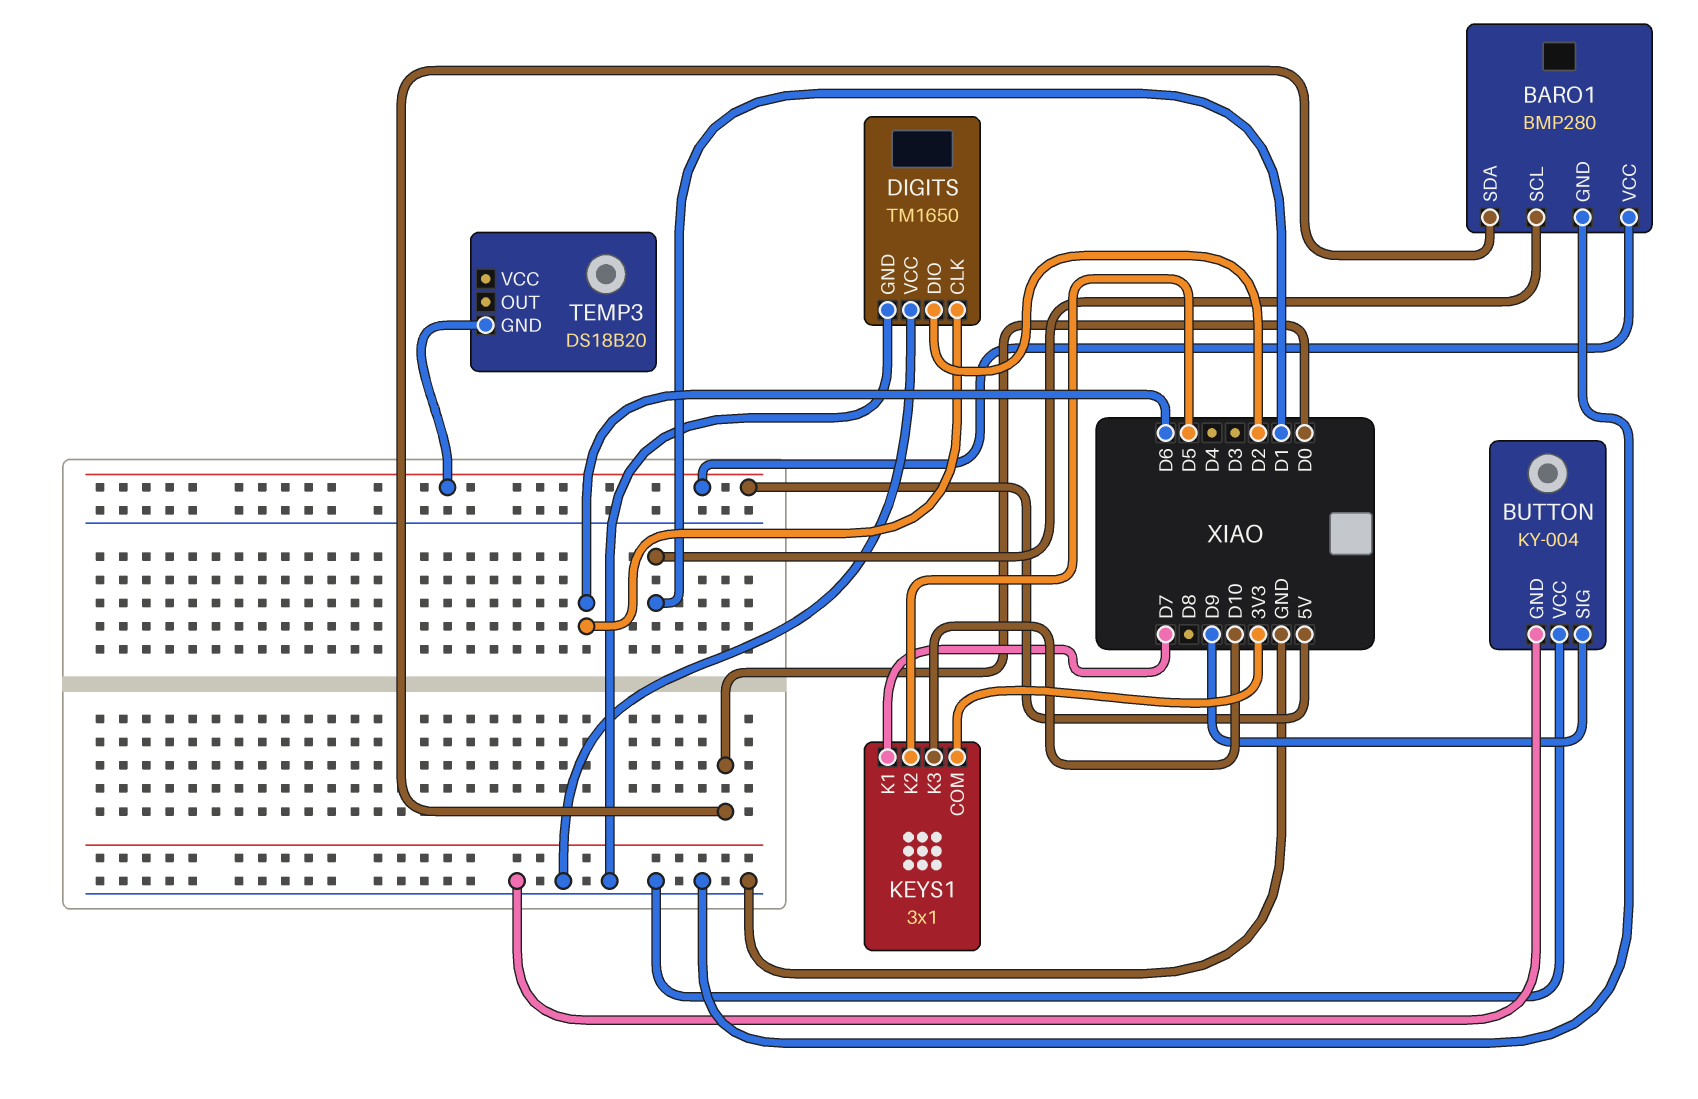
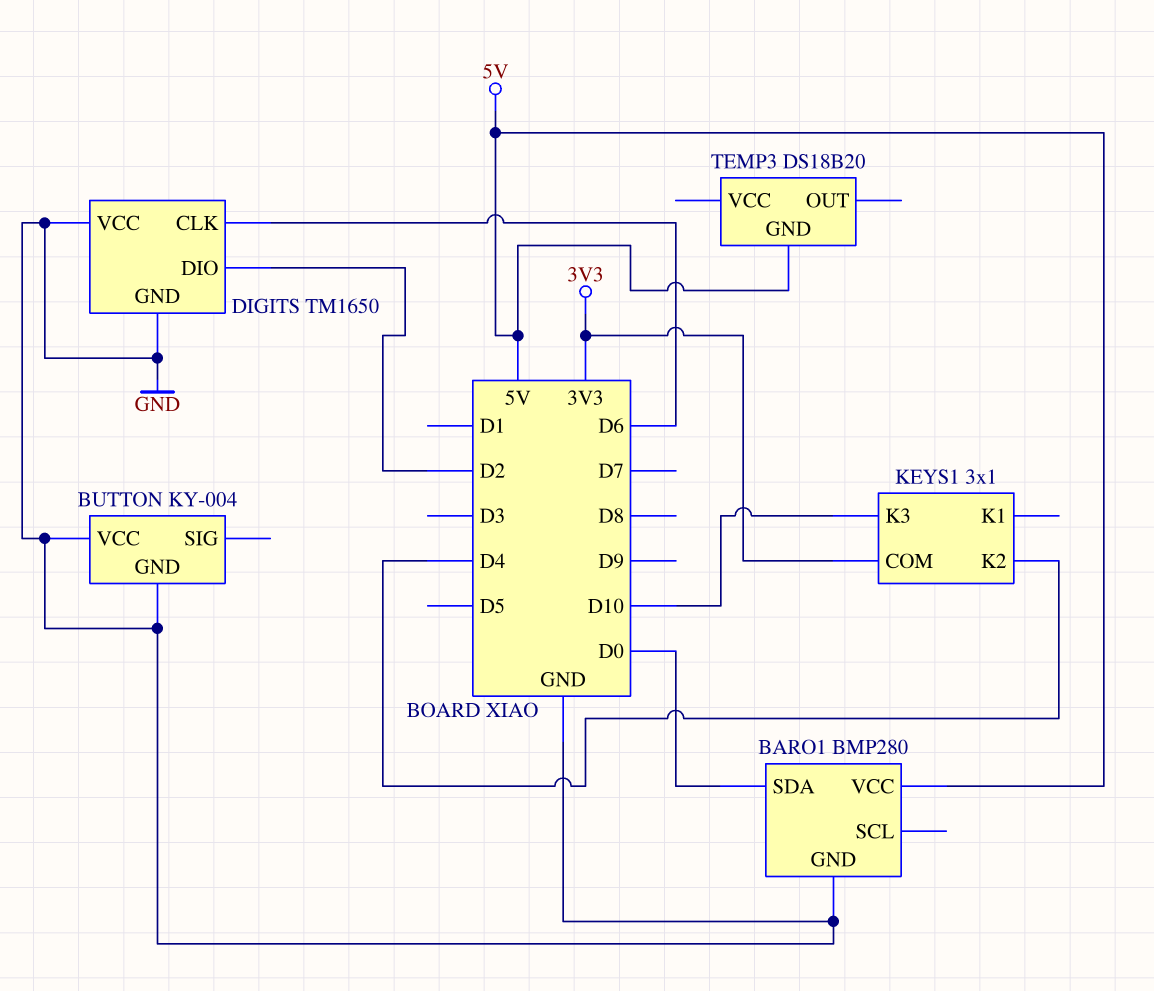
BARO1 pin SCL: D1 -> none
BUTTON pin SIG: D9 -> none
KEYS1 pin K1: D7 -> none
KEYS1 pin K2: D5 -> D4

